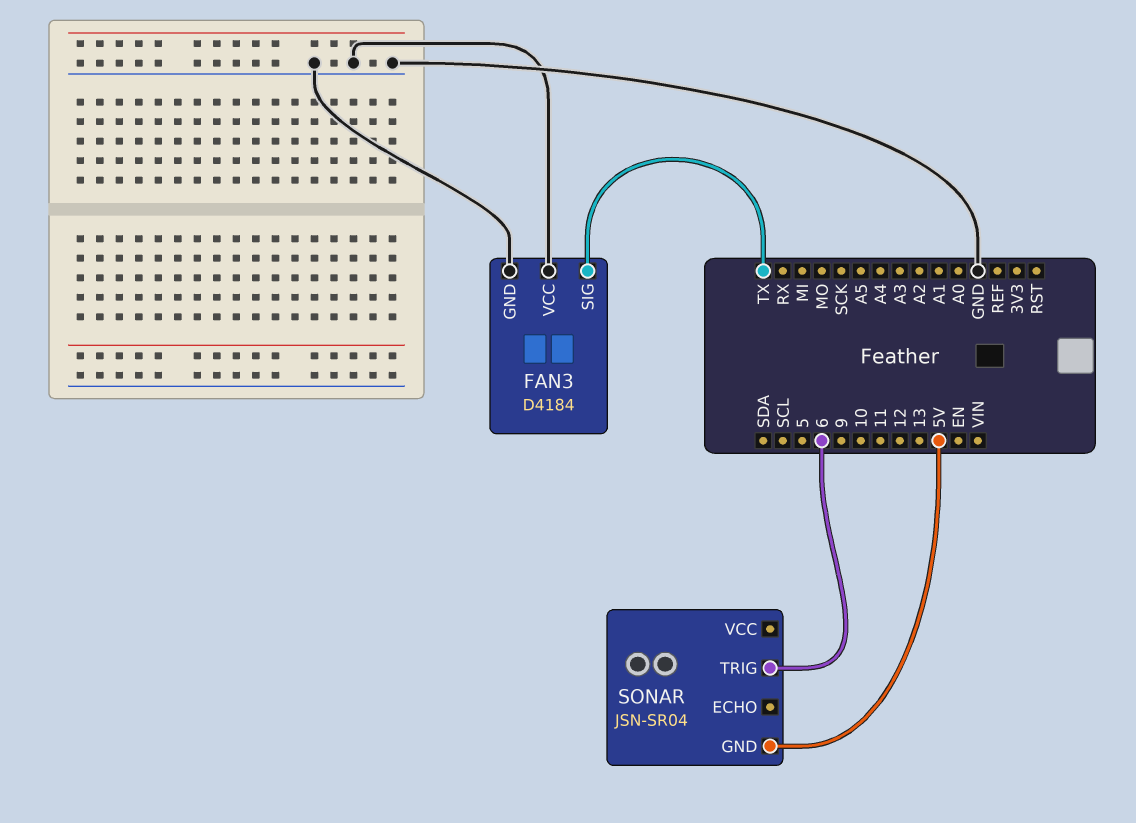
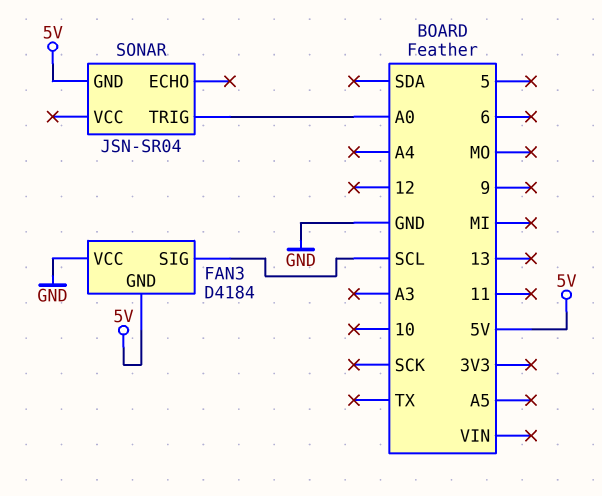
FAN3 pin GND: GND -> 5V
FAN3 pin SIG: TX -> SCL
SONAR pin TRIG: 6 -> A0

